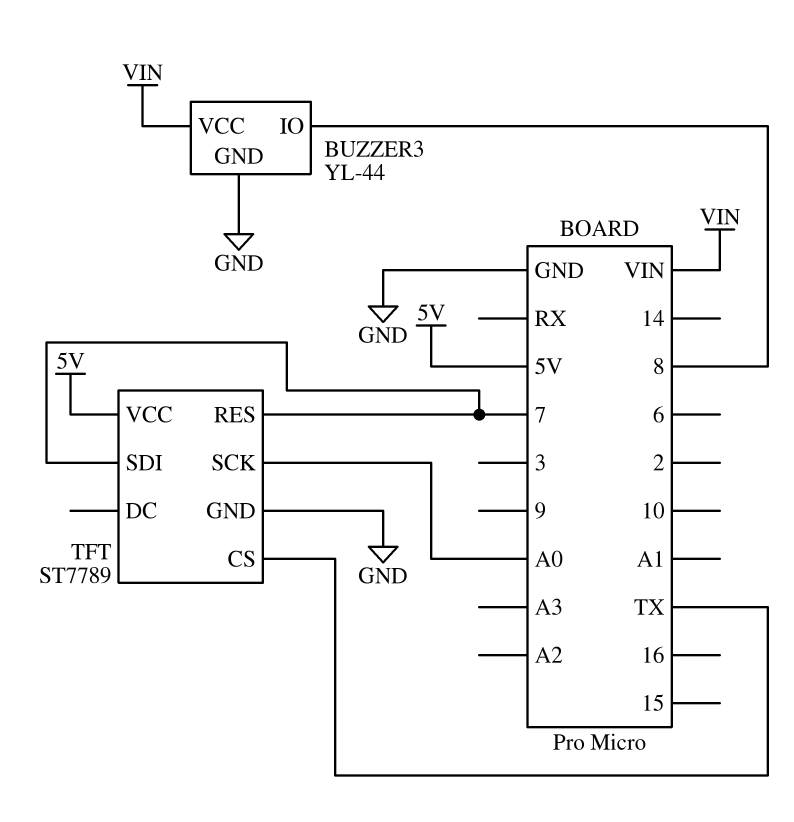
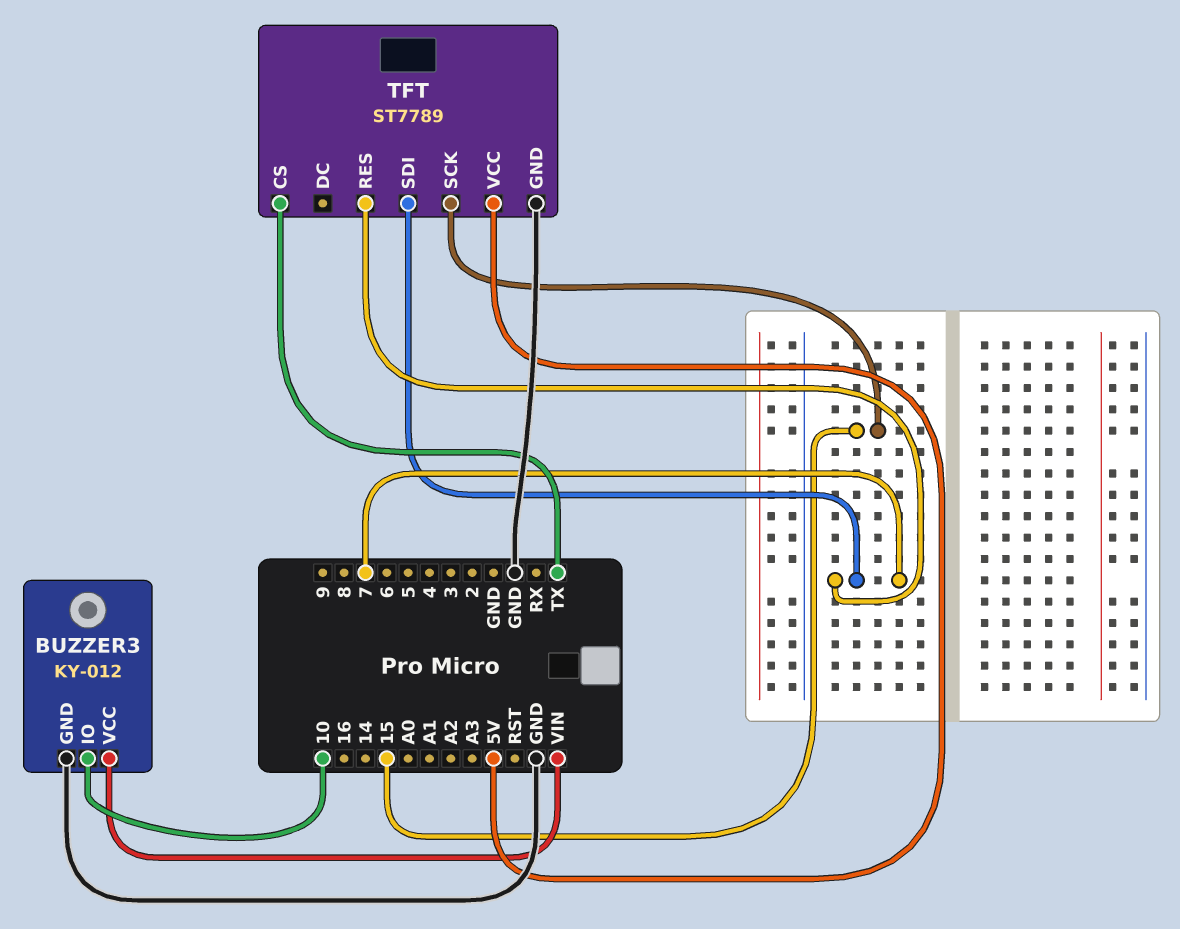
BUZZER3: YL-44 -> KY-012
BUZZER3 pin IO: 8 -> 10
TFT pin SCK: A0 -> 15

